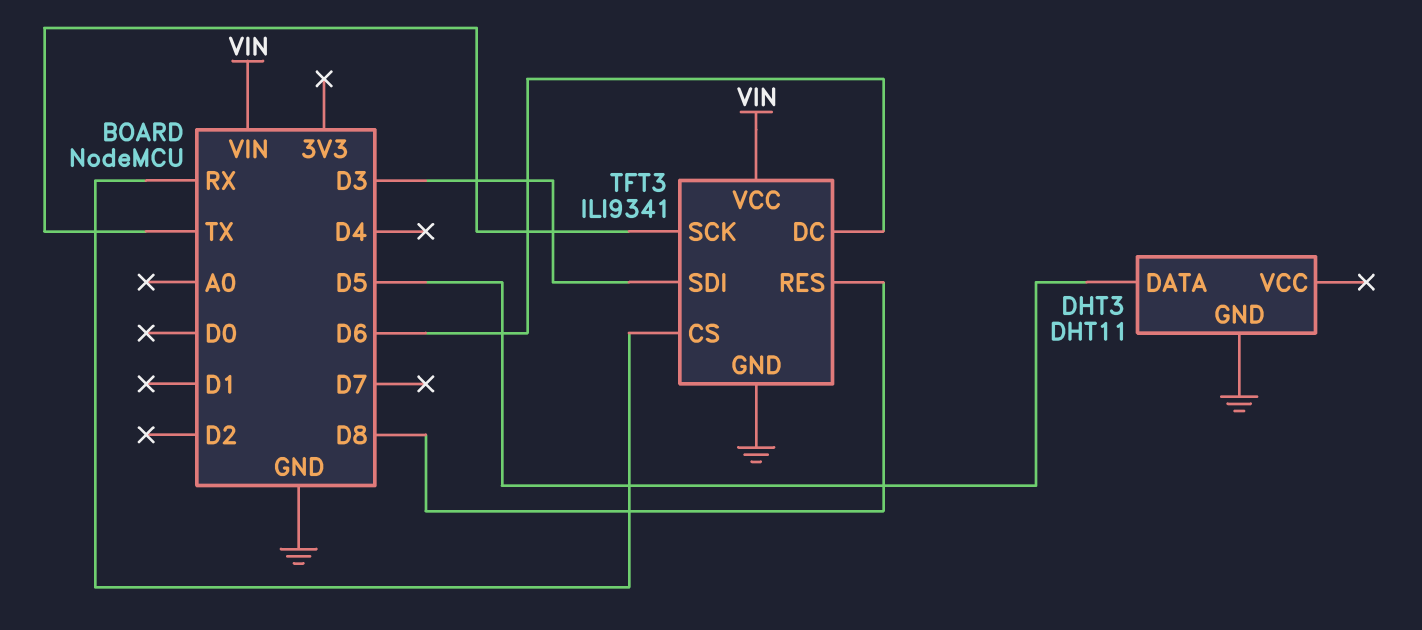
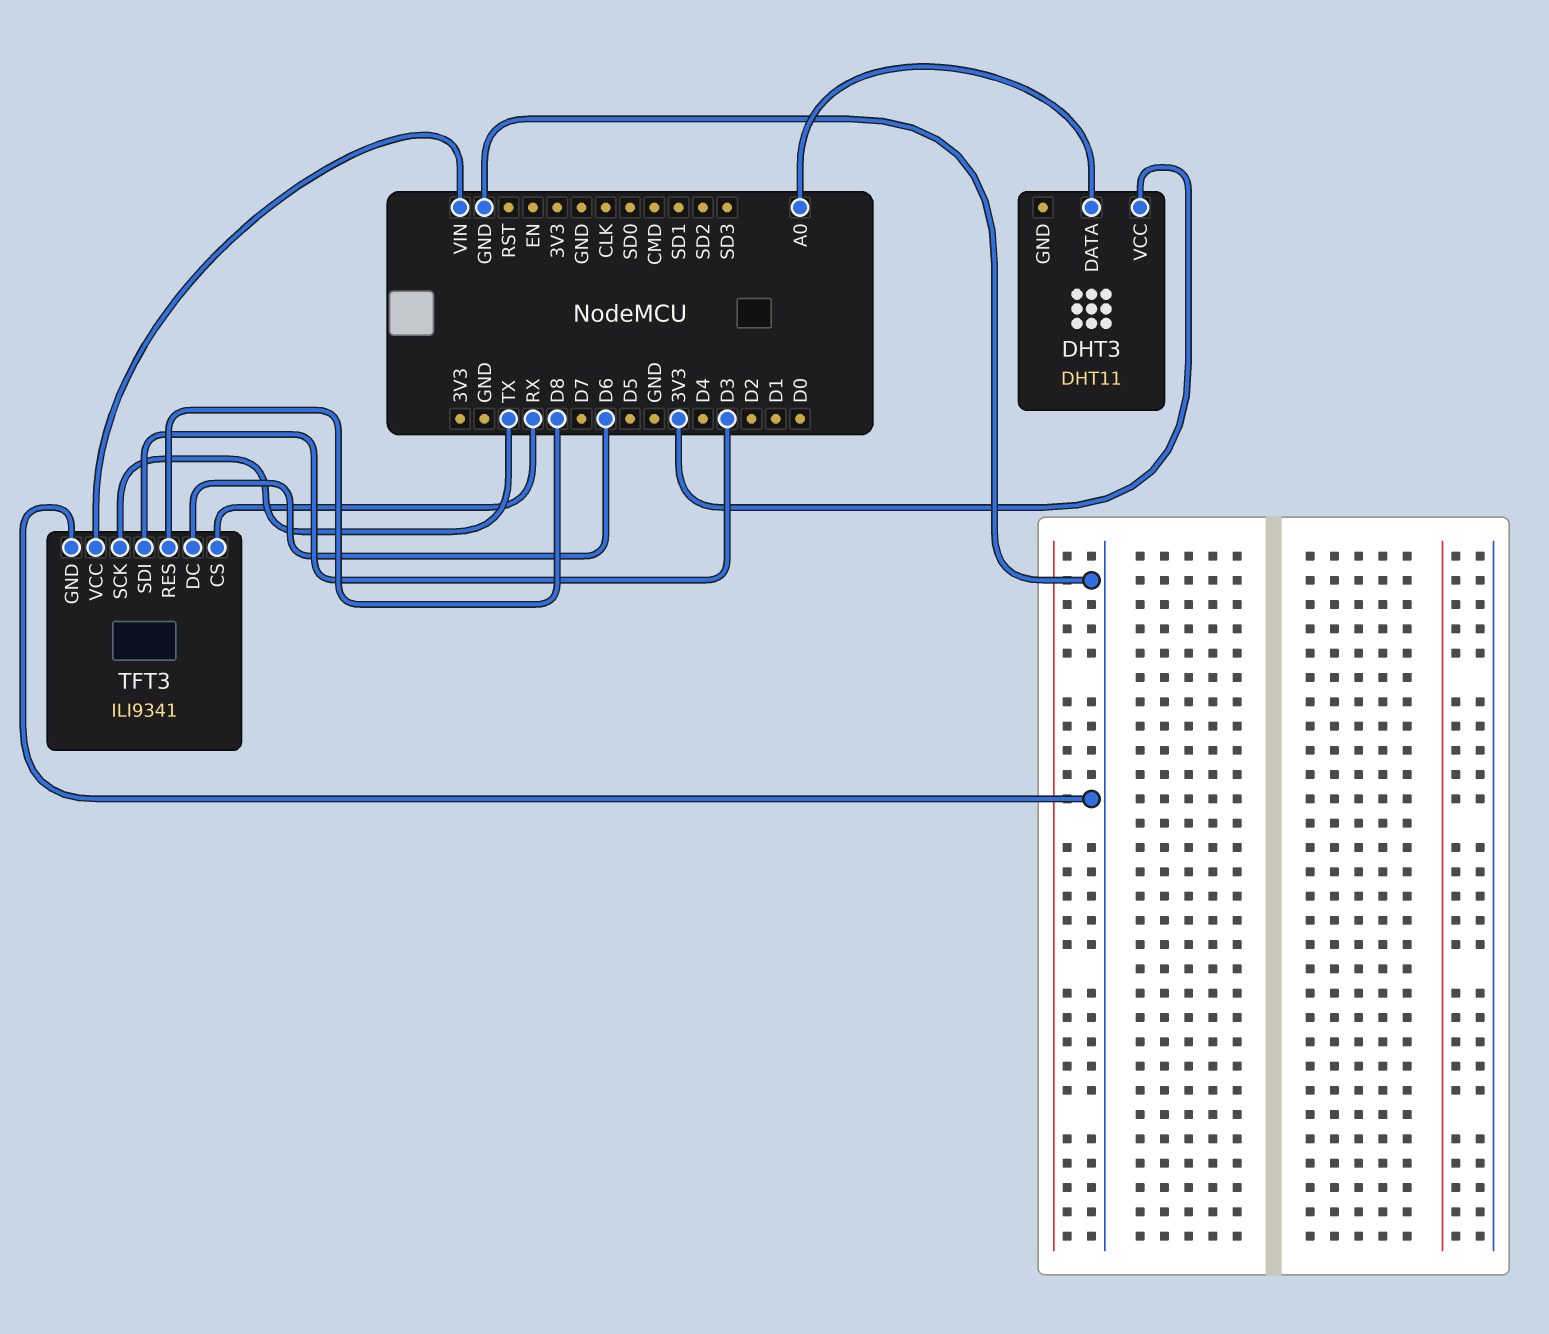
DHT3 pin DATA: D5 -> A0
DHT3 pin GND: GND -> none
DHT3 pin VCC: none -> 3V3

